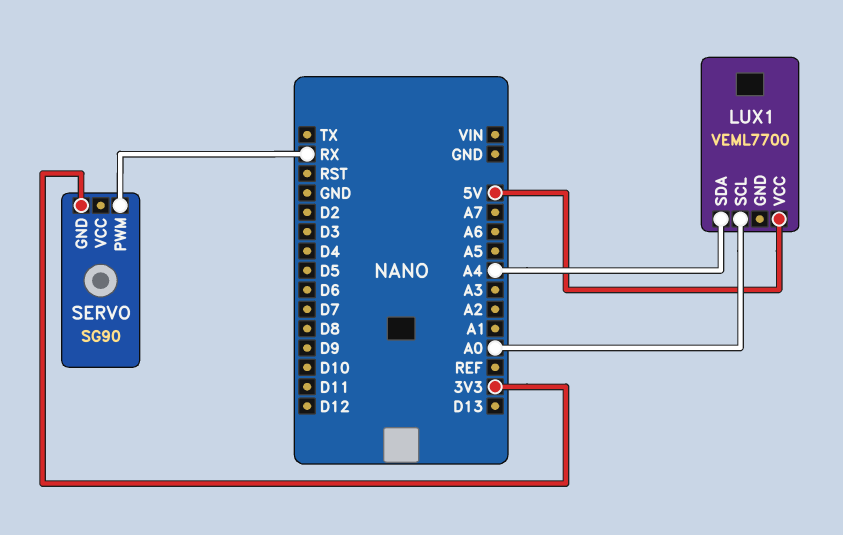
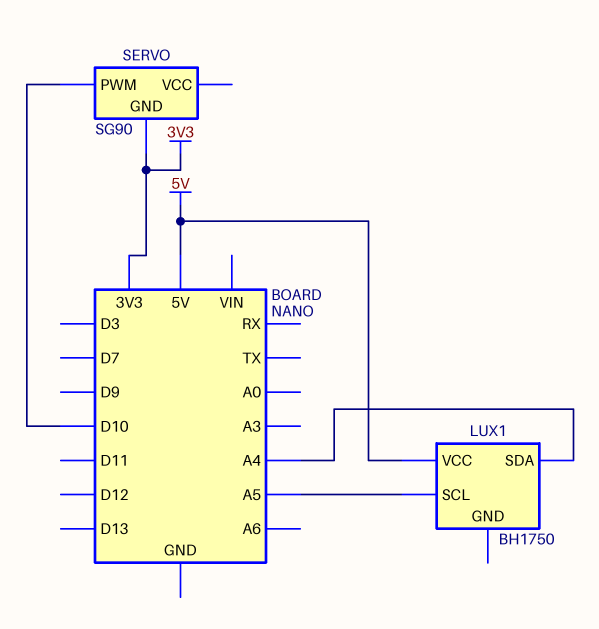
LUX1: VEML7700 -> BH1750
LUX1 pin SCL: A0 -> A5
SERVO pin PWM: RX -> D10

